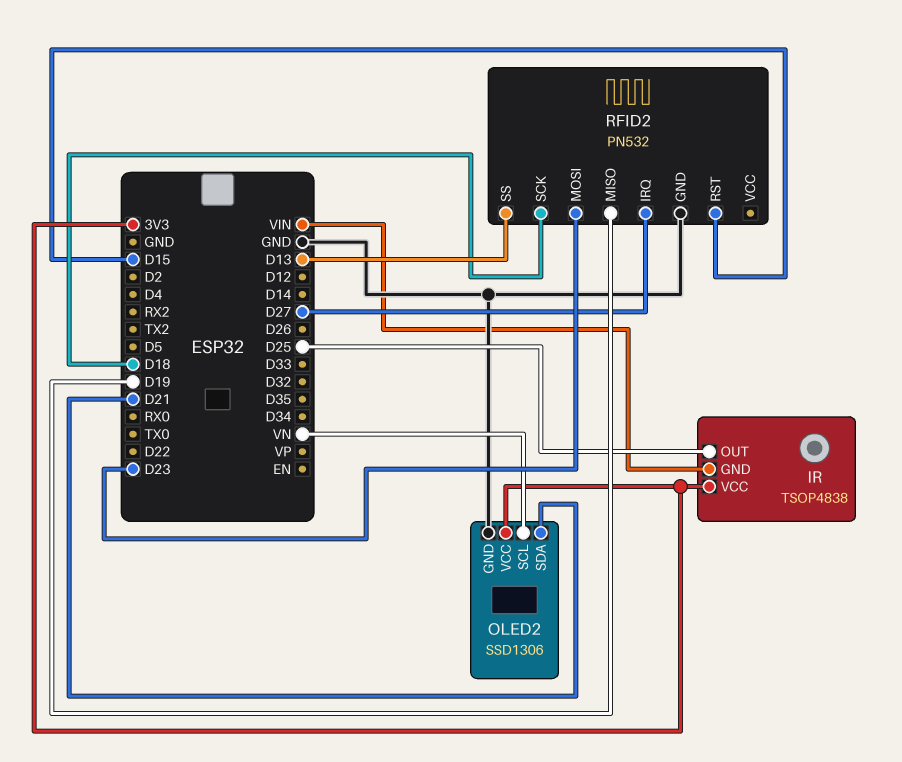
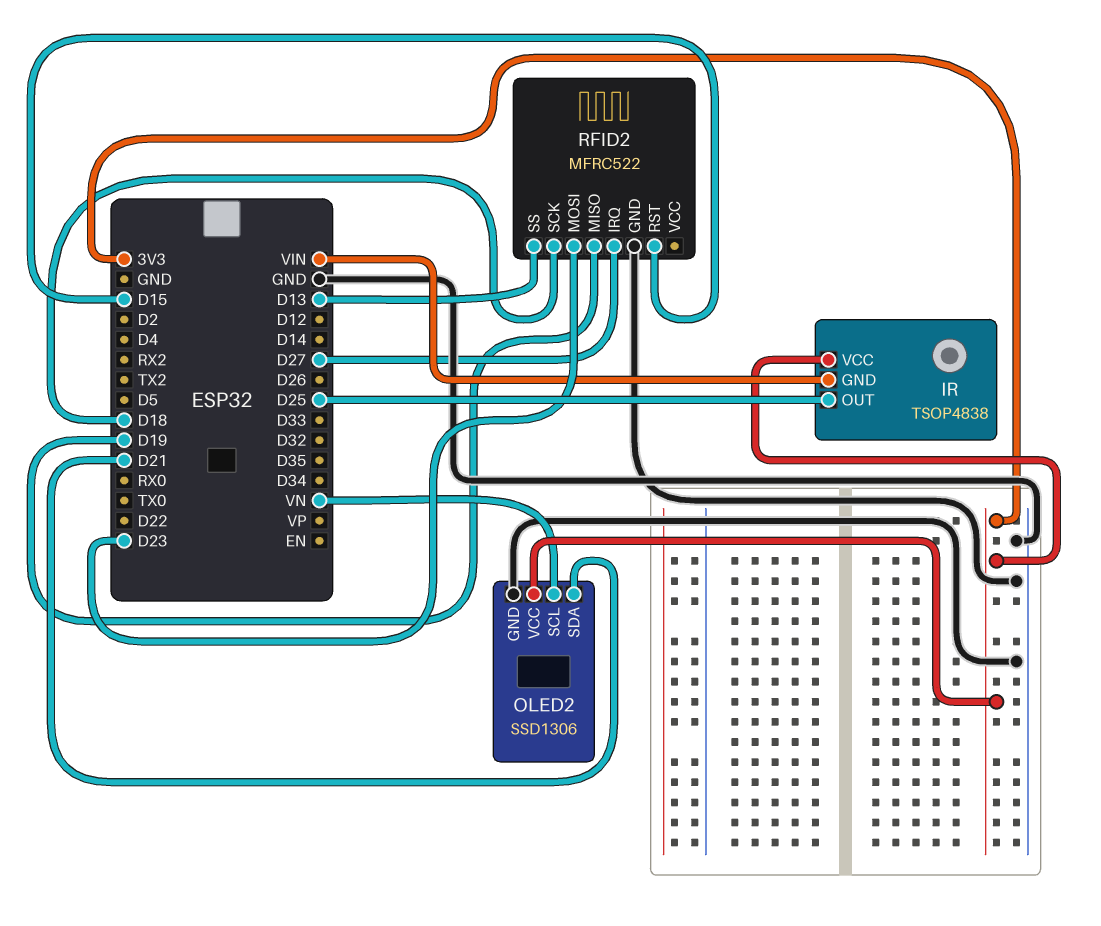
RFID2: PN532 -> MFRC522

